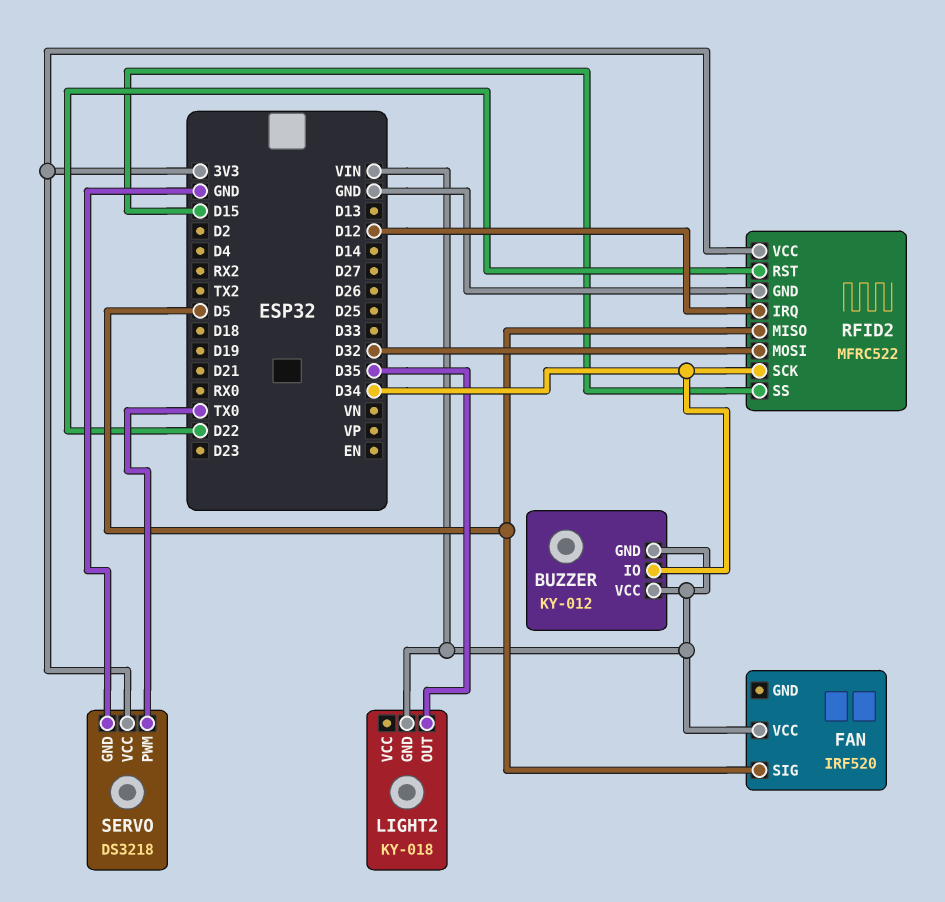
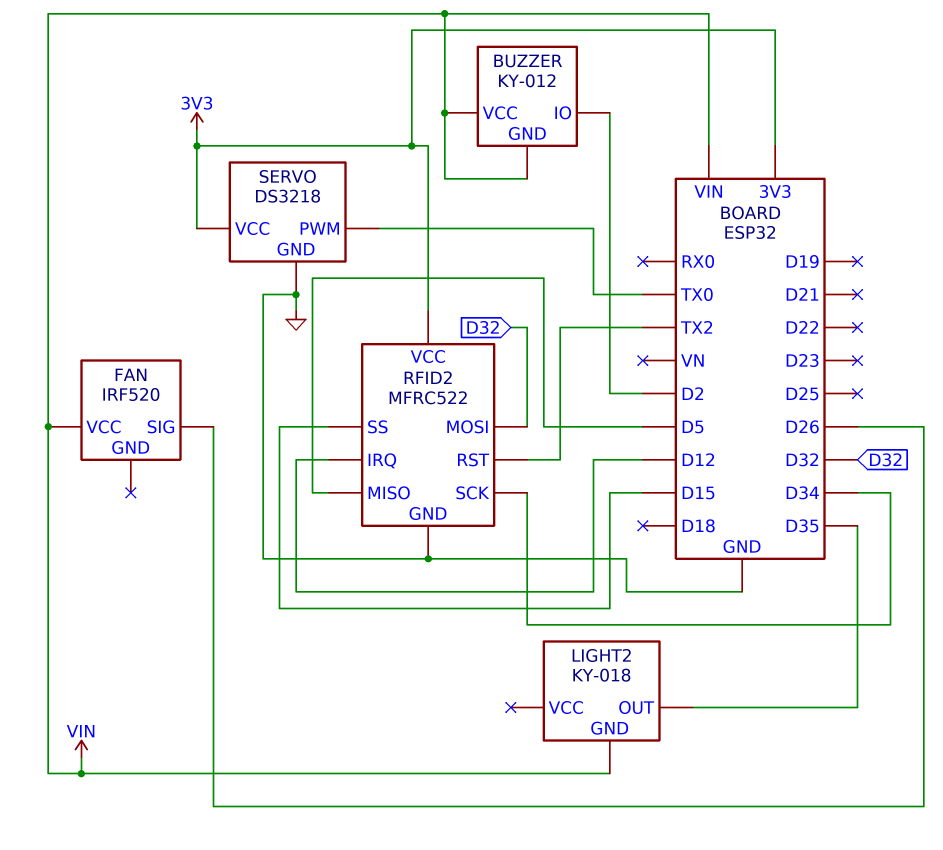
BUZZER pin IO: D34 -> D2
FAN pin SIG: D5 -> D26
RFID2 pin RST: D22 -> TX2

